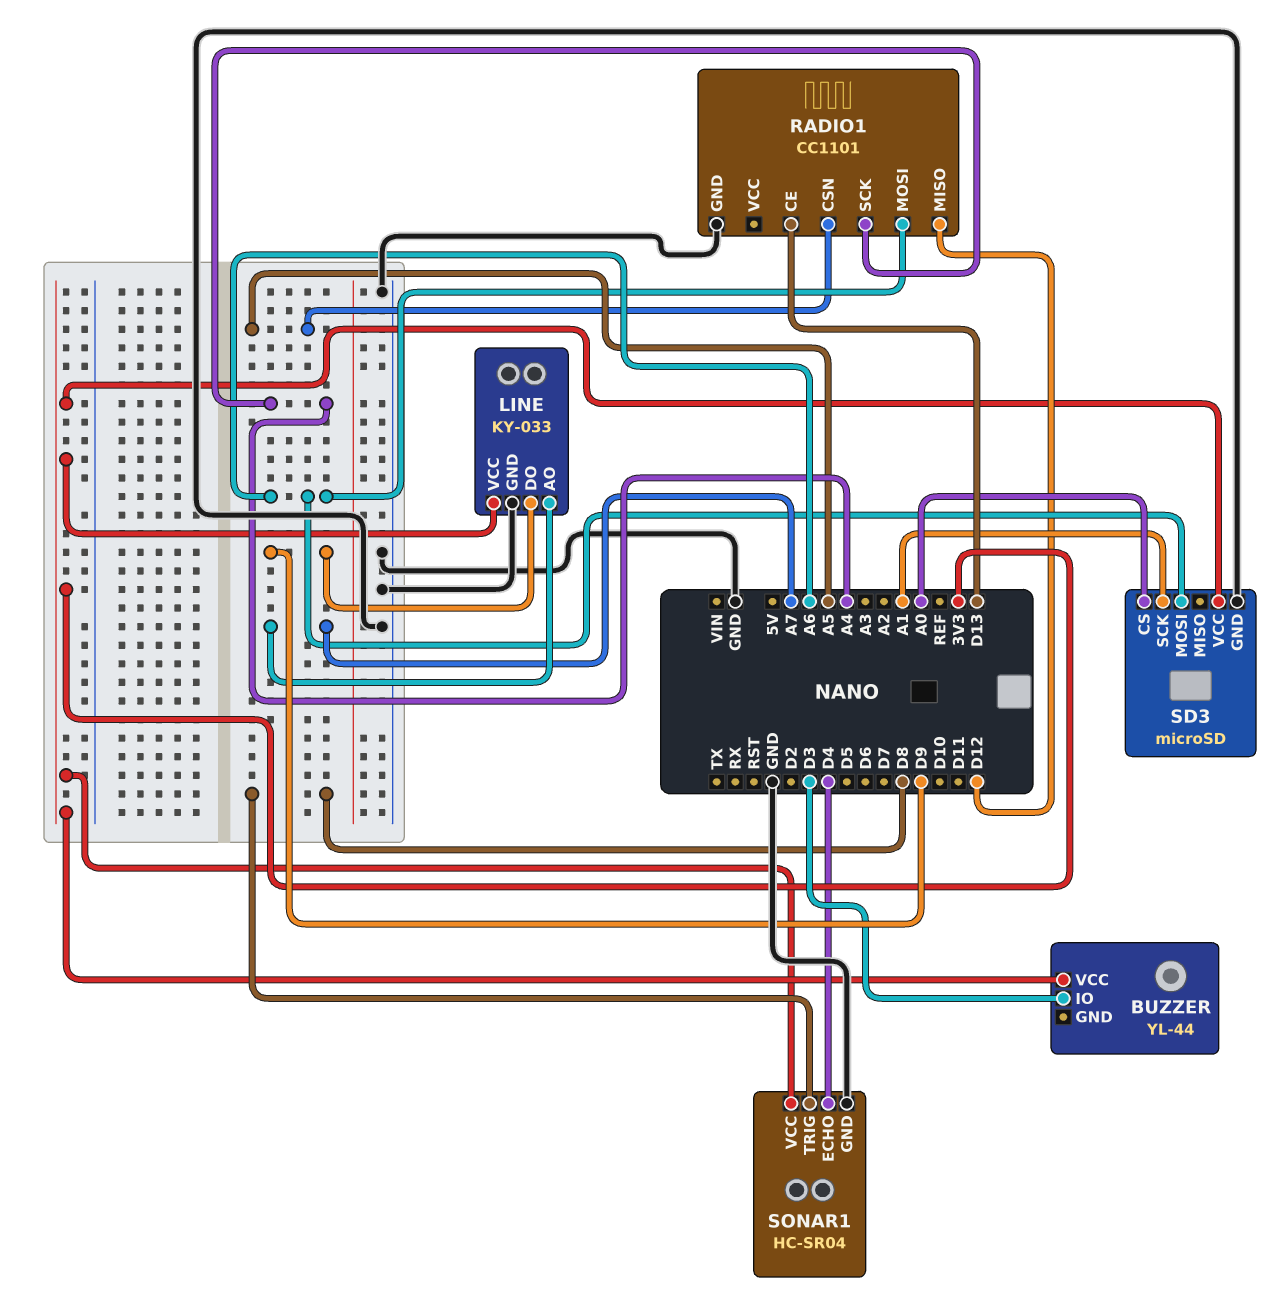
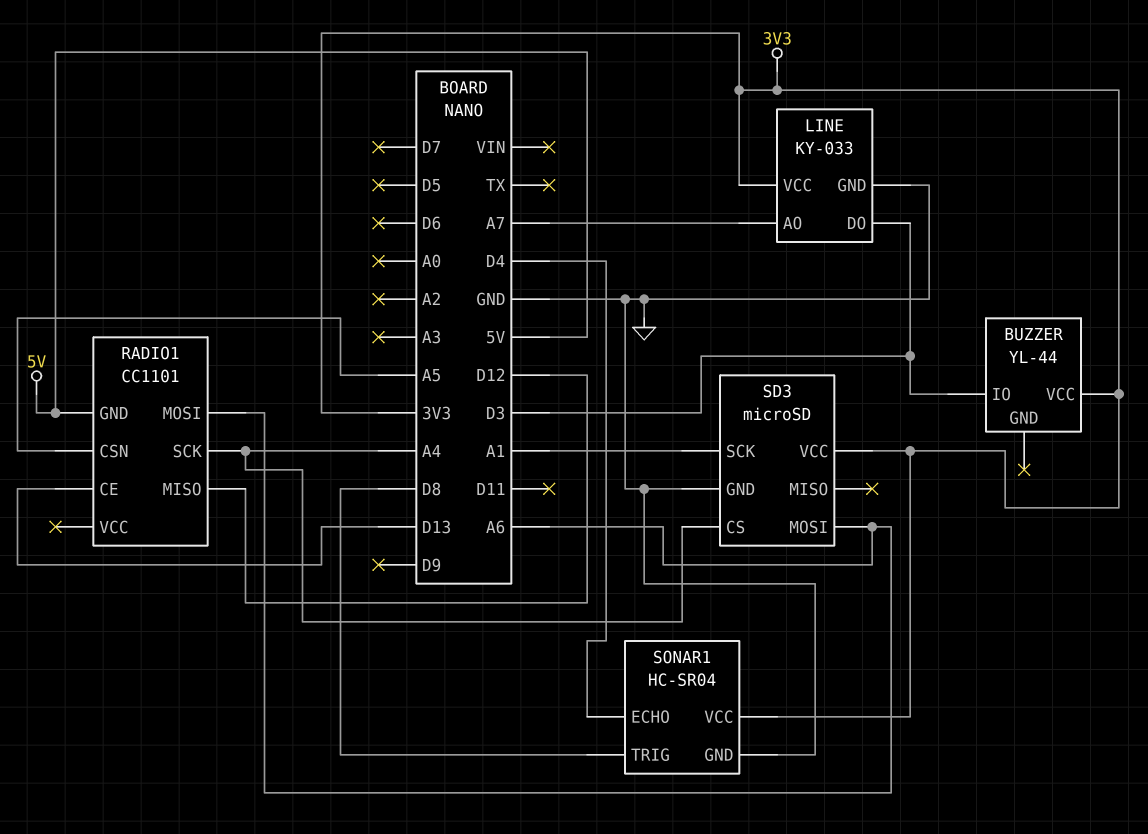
LINE pin DO: D9 -> D3
RADIO1 pin GND: GND -> 5V
SD3 pin CS: A0 -> A4

